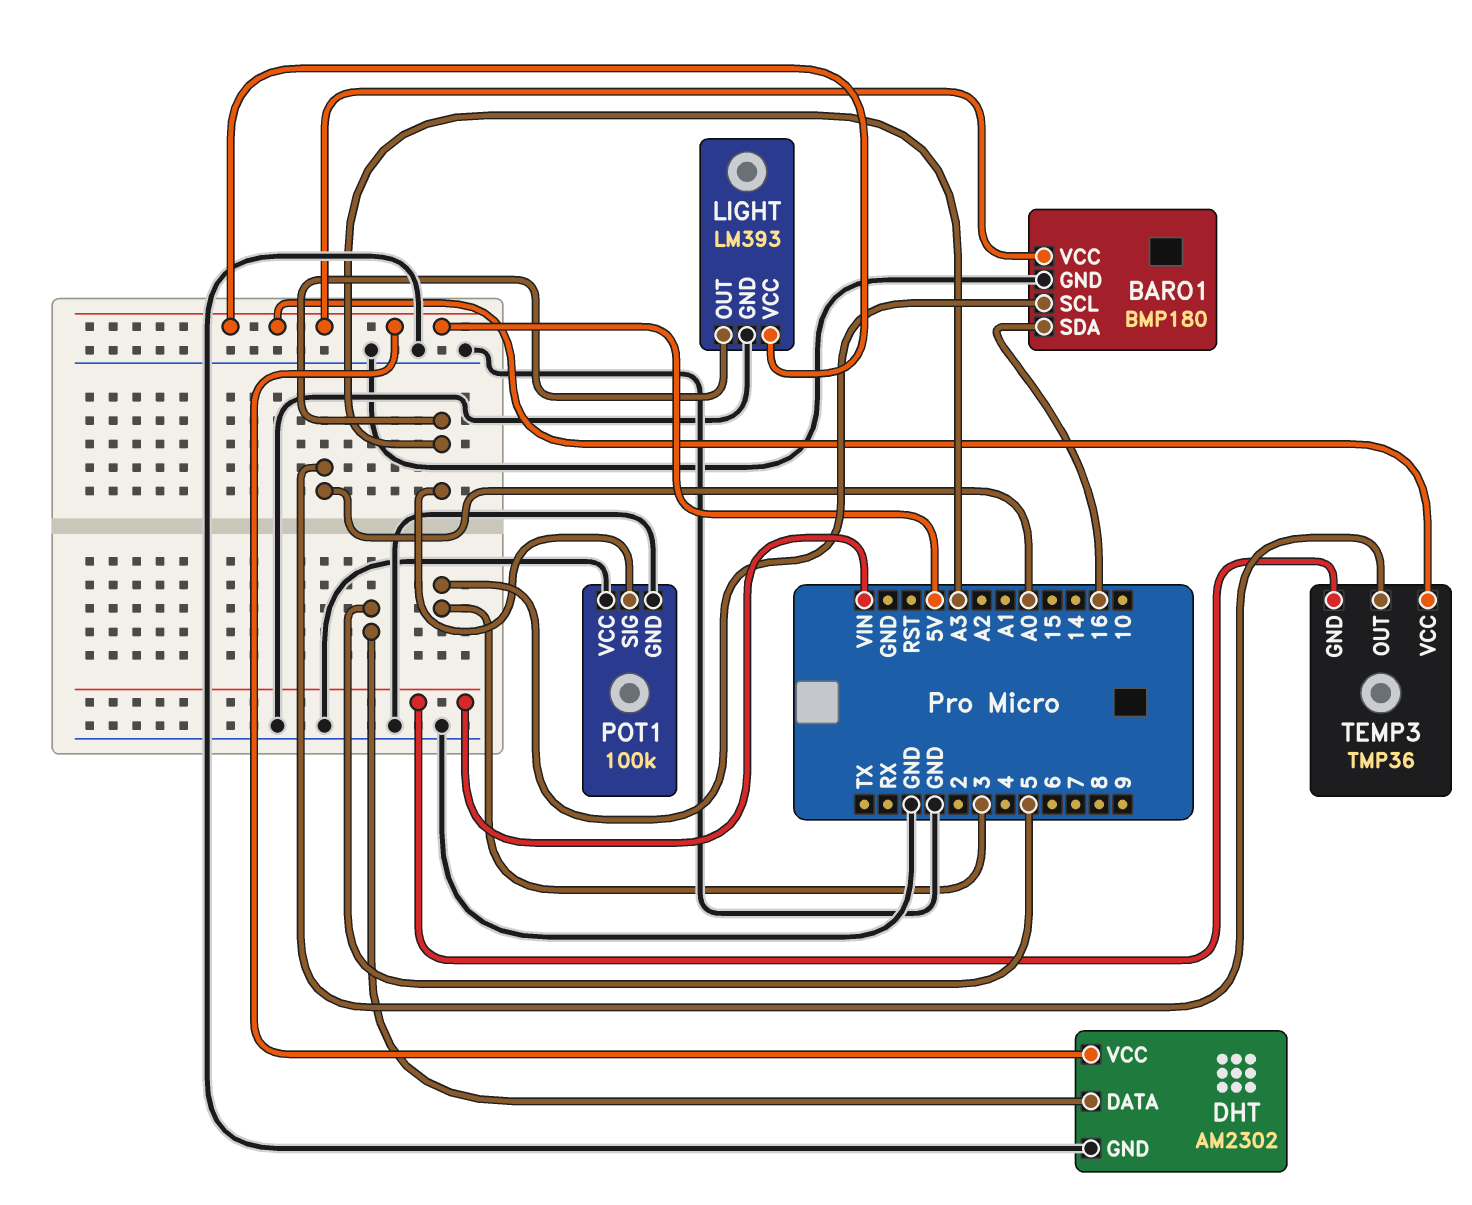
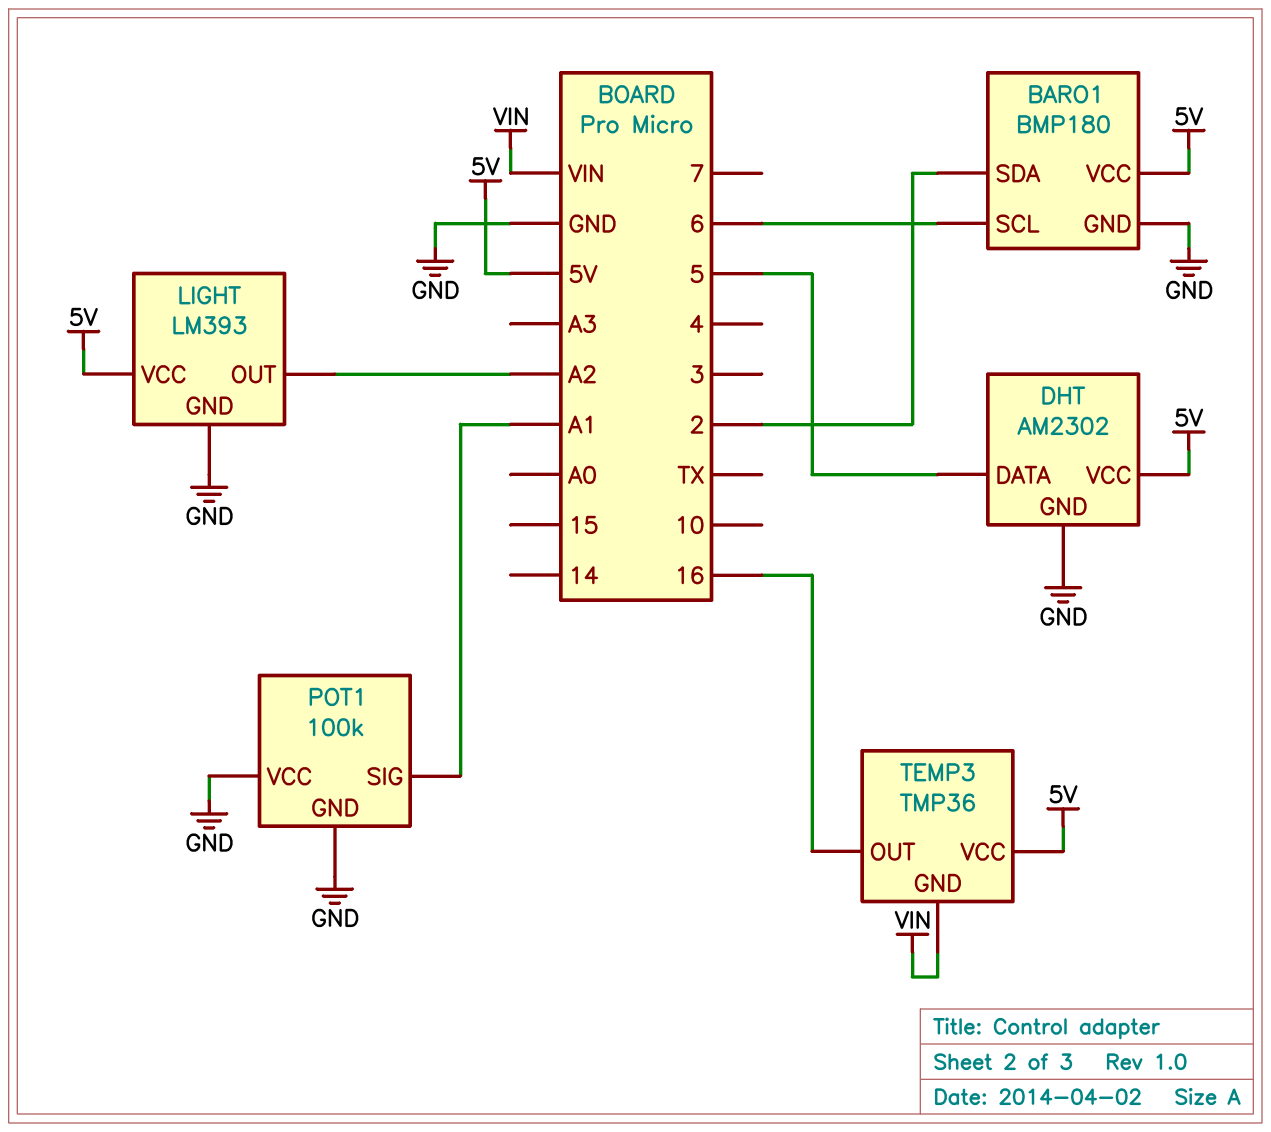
BARO1 pin SCL: 3 -> 6
BARO1 pin SDA: 16 -> 2
LIGHT pin OUT: A3 -> A2
POT1 pin SIG: A3 -> A1
TEMP3 pin OUT: A0 -> 16

